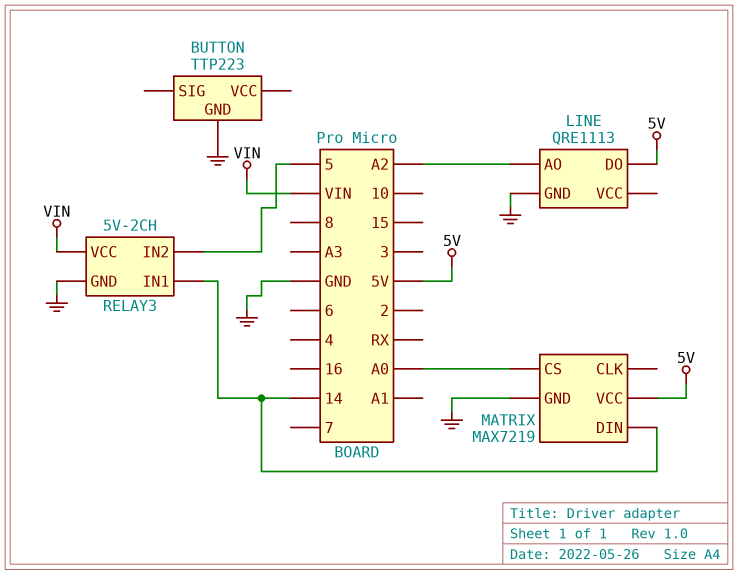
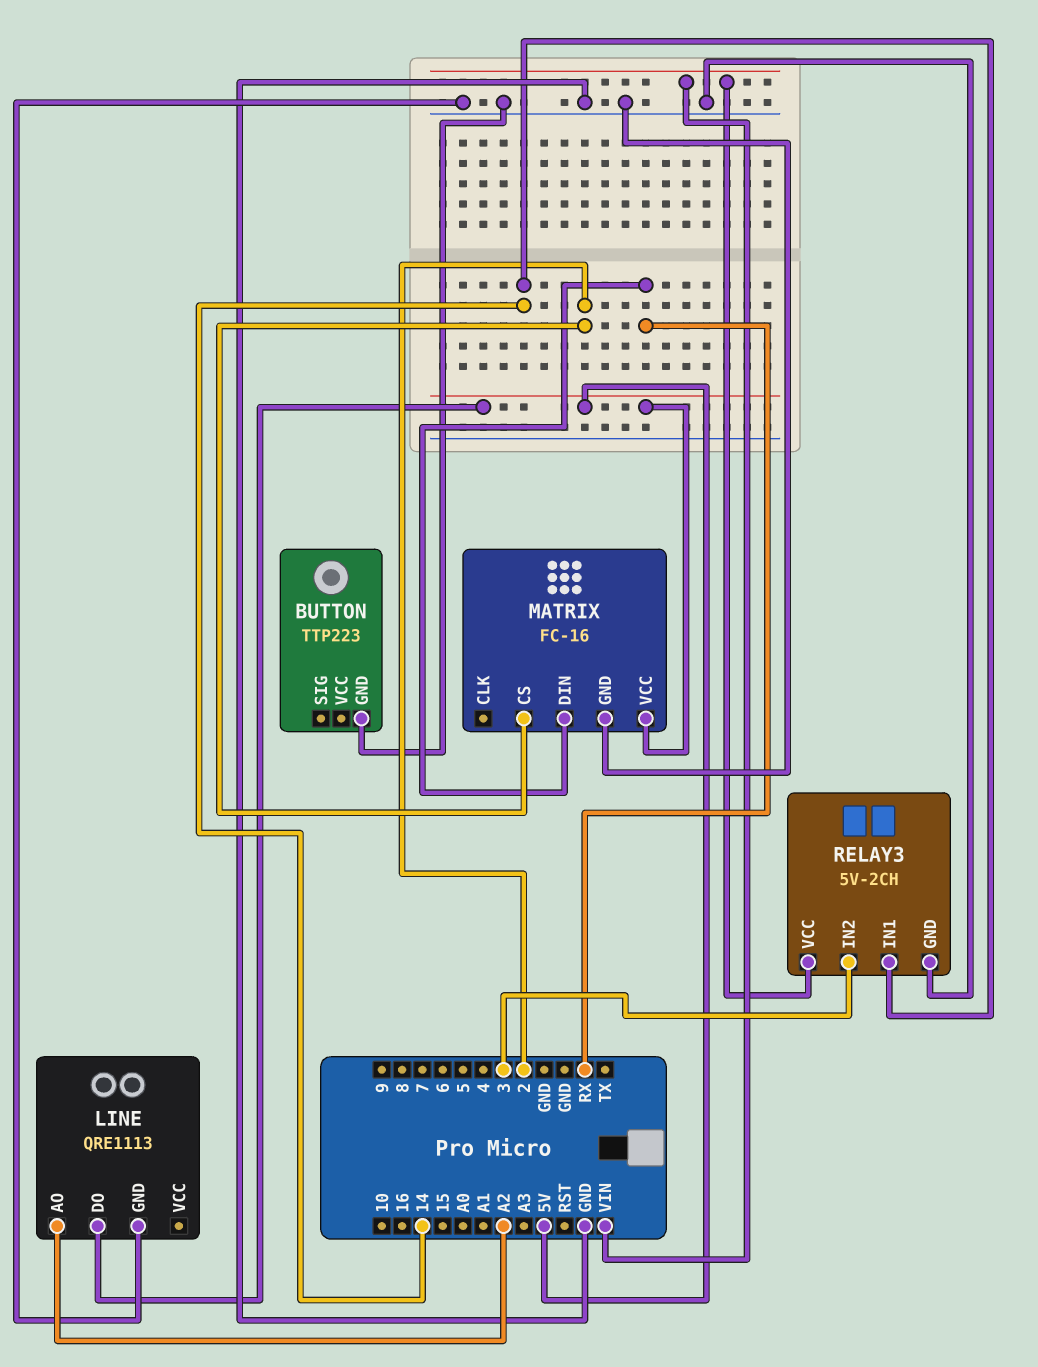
MATRIX: MAX7219 -> FC-16
MATRIX pin CS: A0 -> 2
MATRIX pin DIN: 14 -> RX
RELAY3 pin IN2: 5 -> 3

